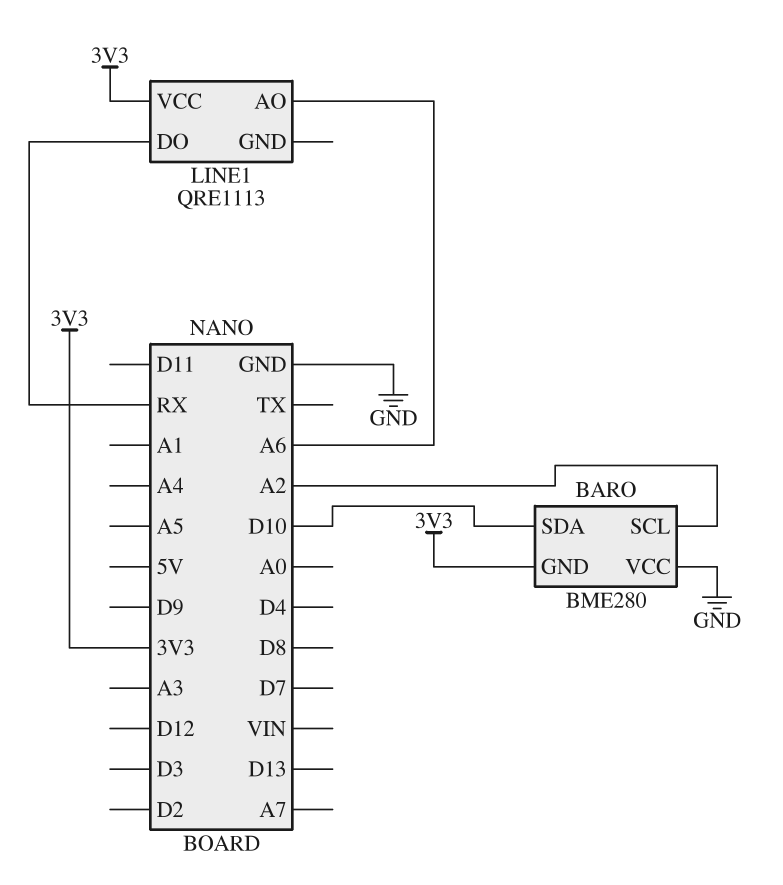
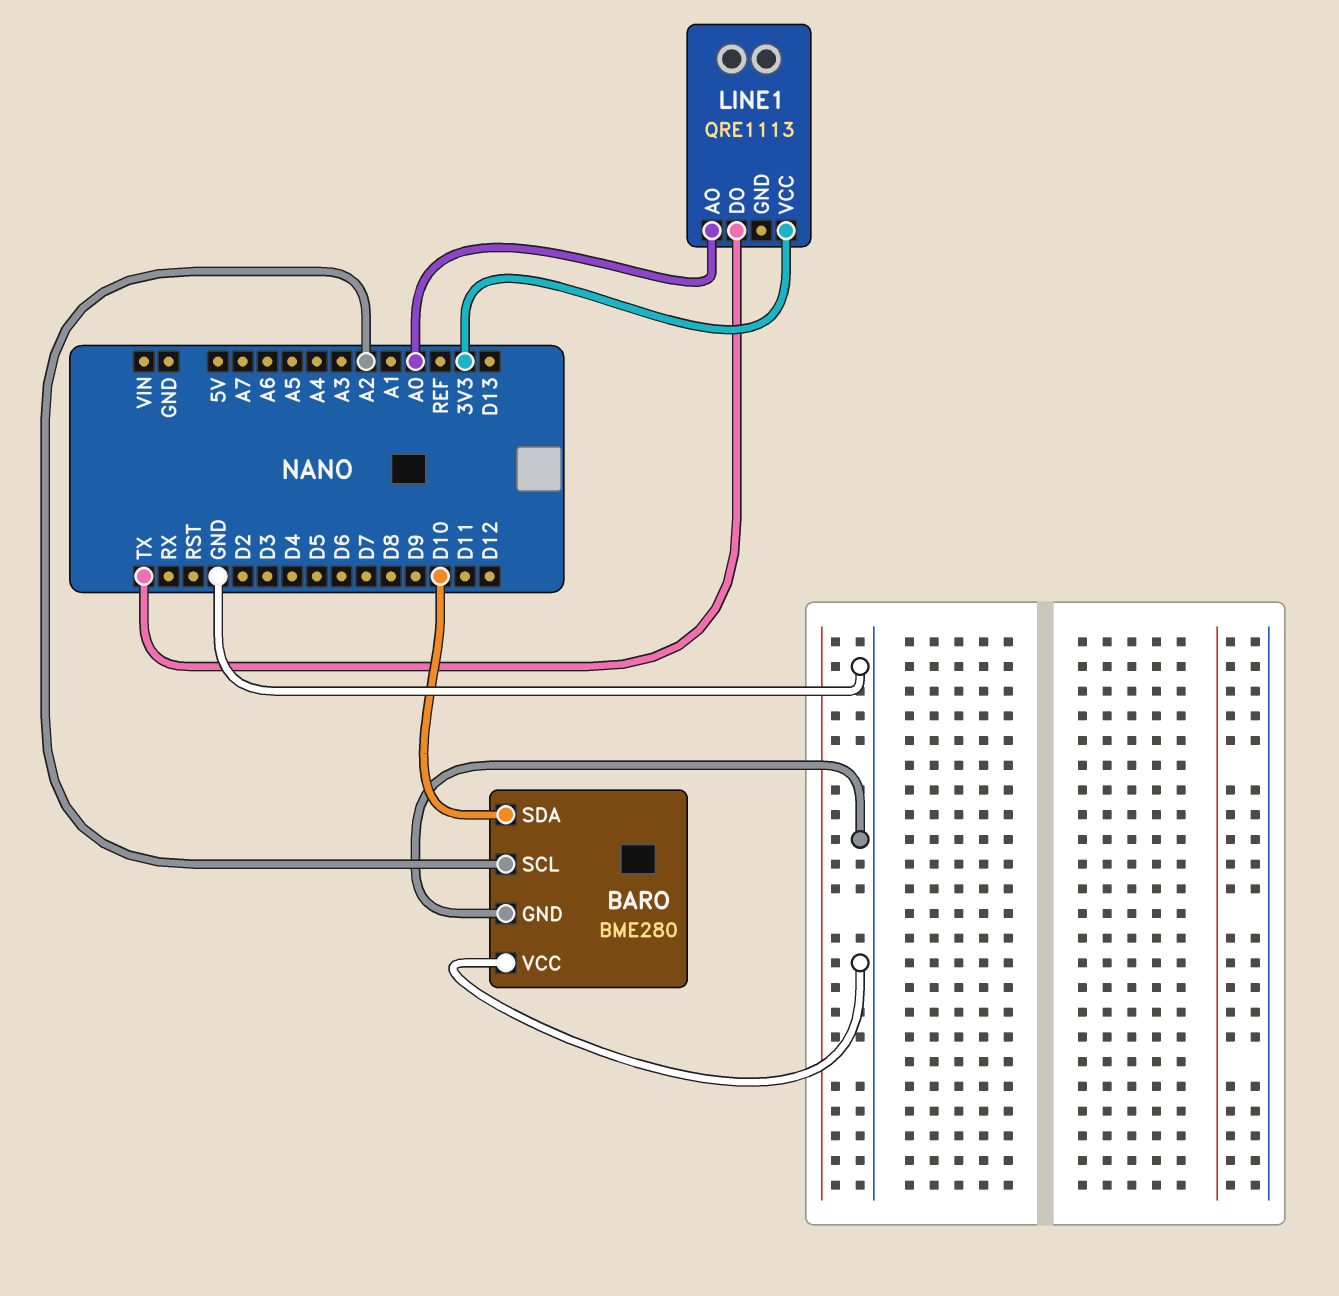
BARO pin GND: 3V3 -> GND
LINE1 pin AO: A6 -> A0
LINE1 pin DO: RX -> TX

